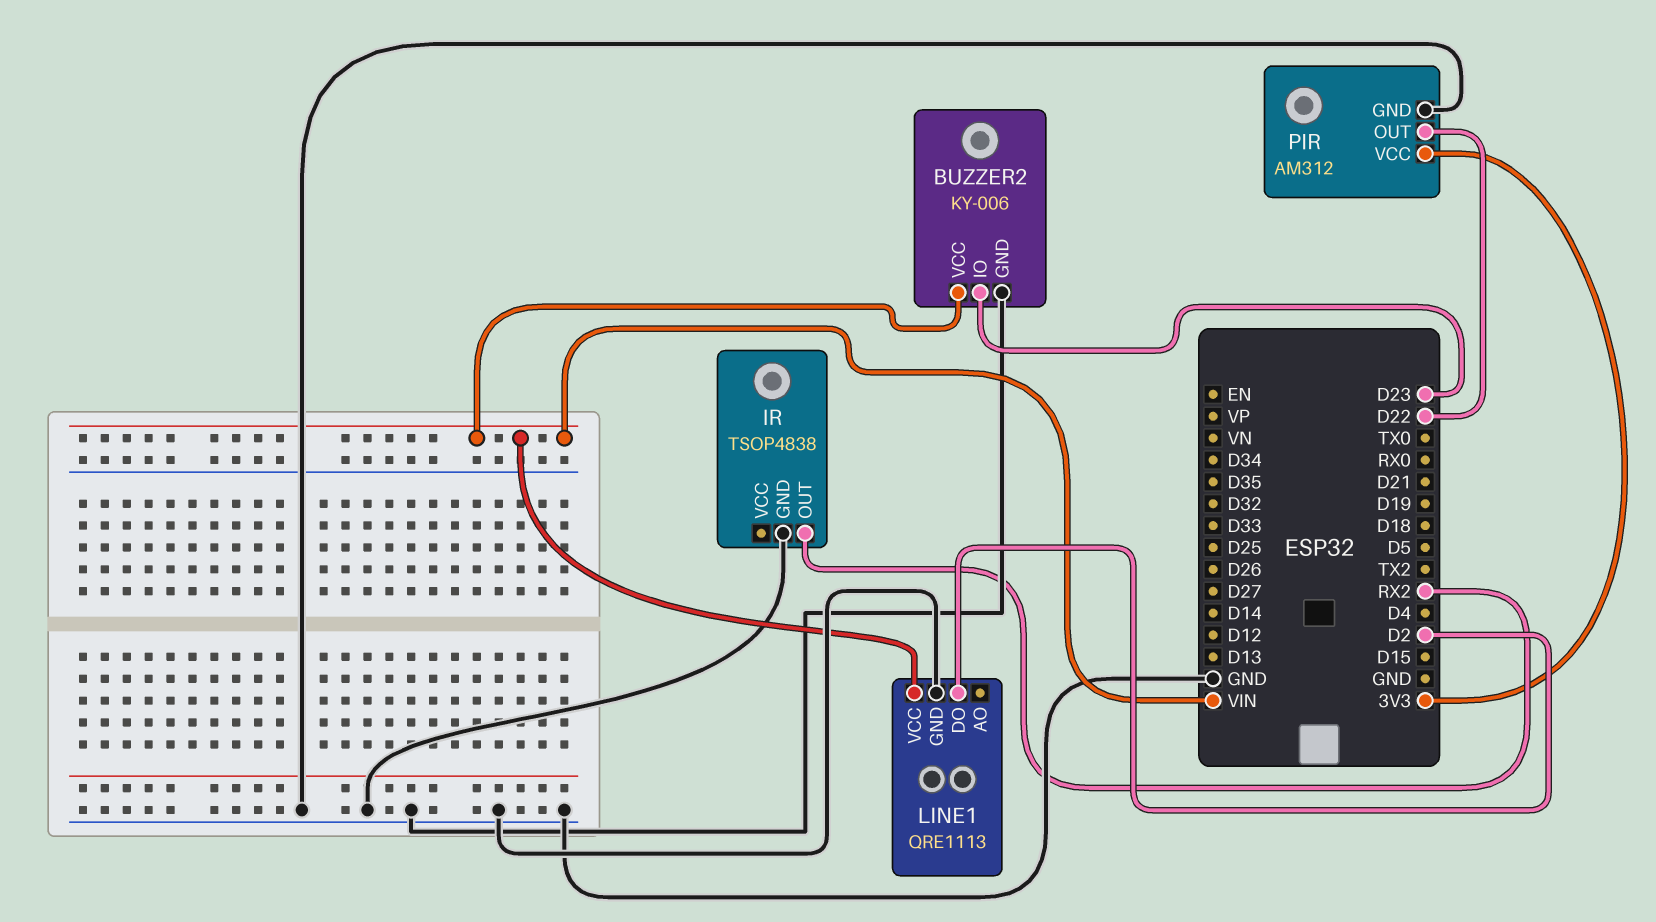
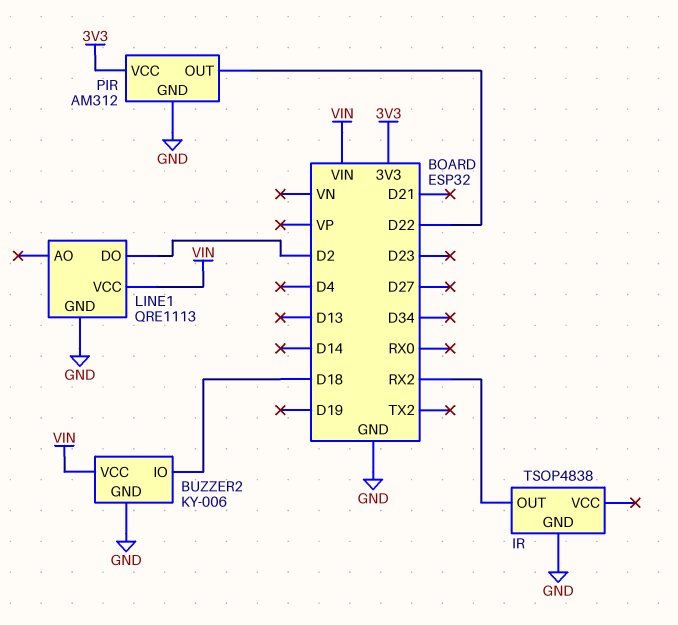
BUZZER2 pin IO: D23 -> D18

